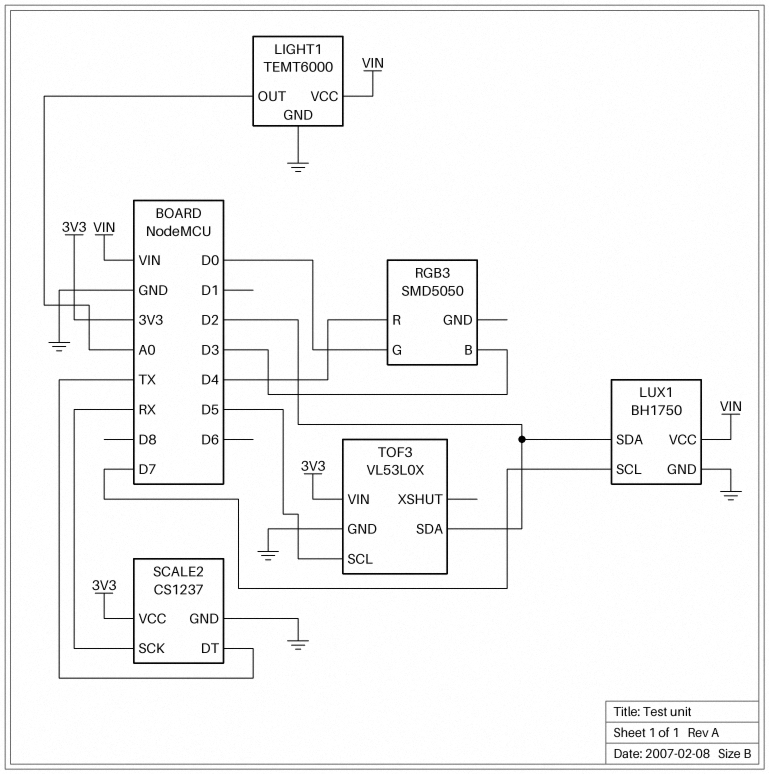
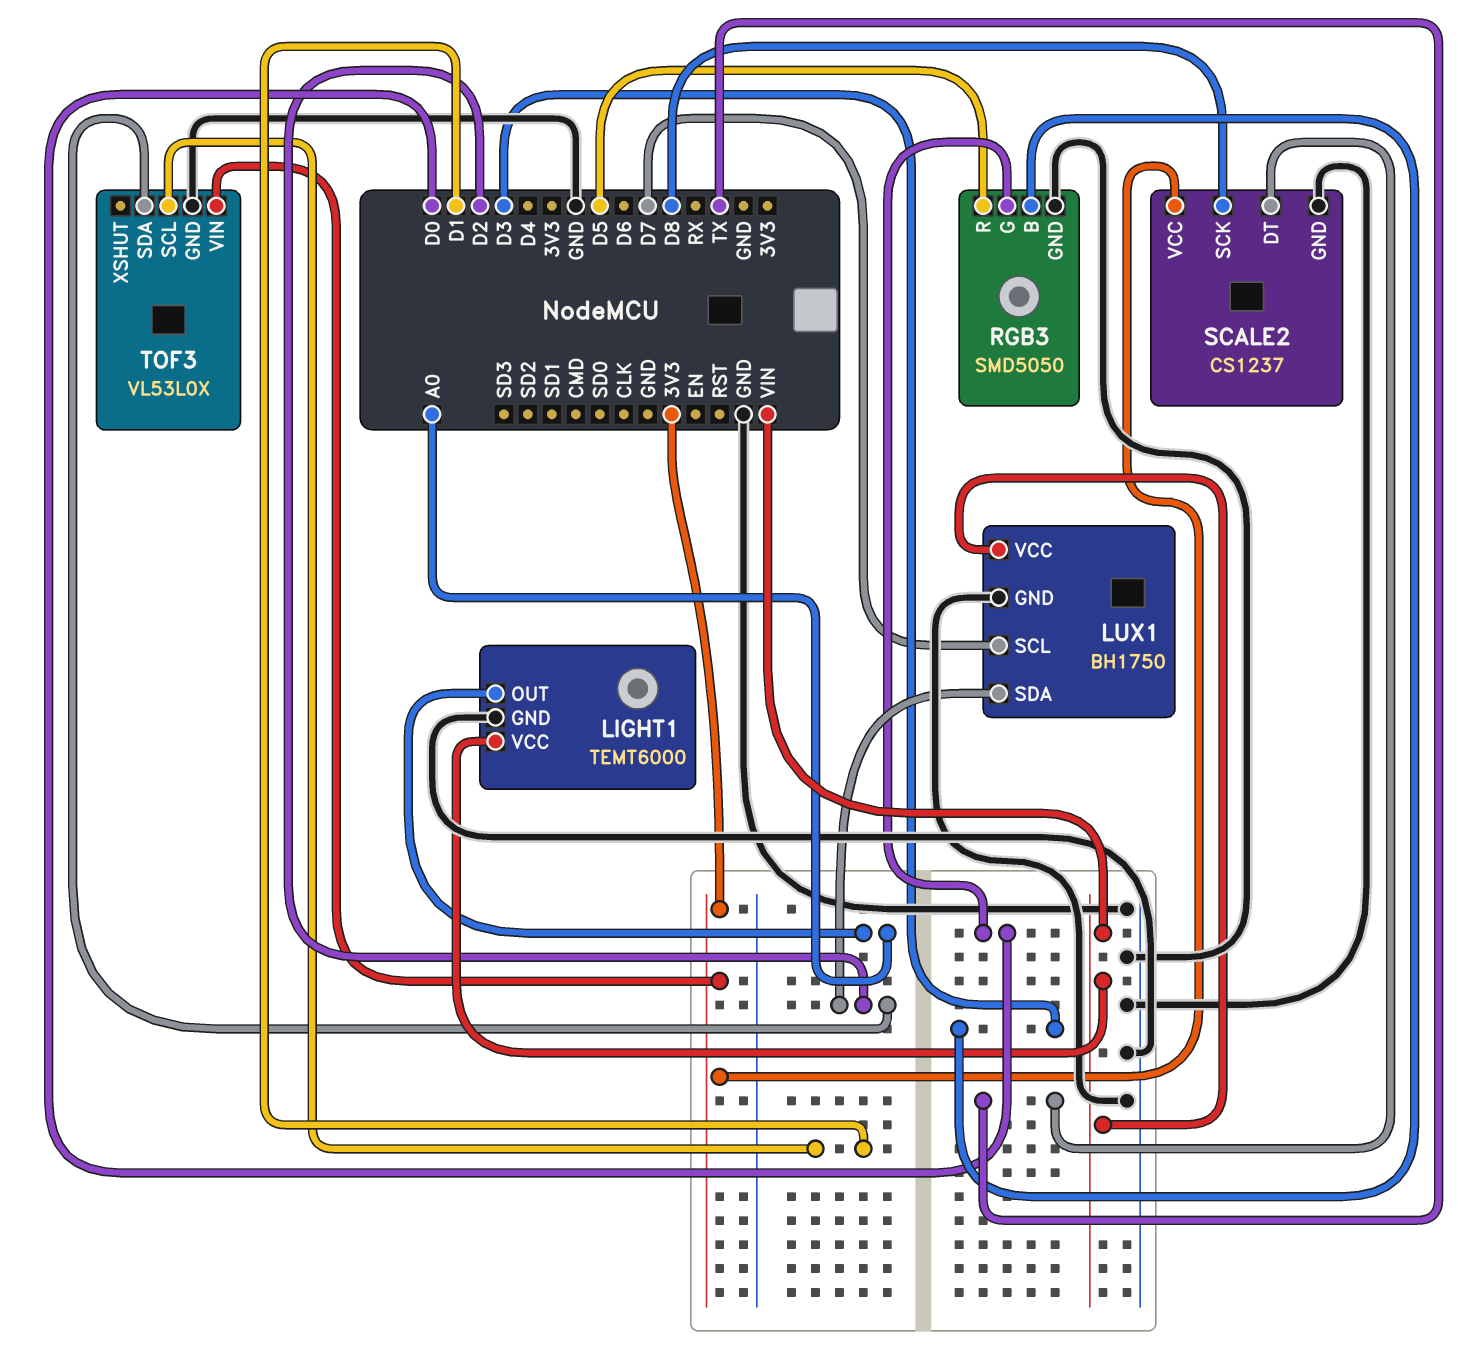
RGB3 pin GND: none -> GND
RGB3 pin R: D4 -> D5
SCALE2 pin SCK: RX -> D8
TOF3 pin SCL: D5 -> D1

